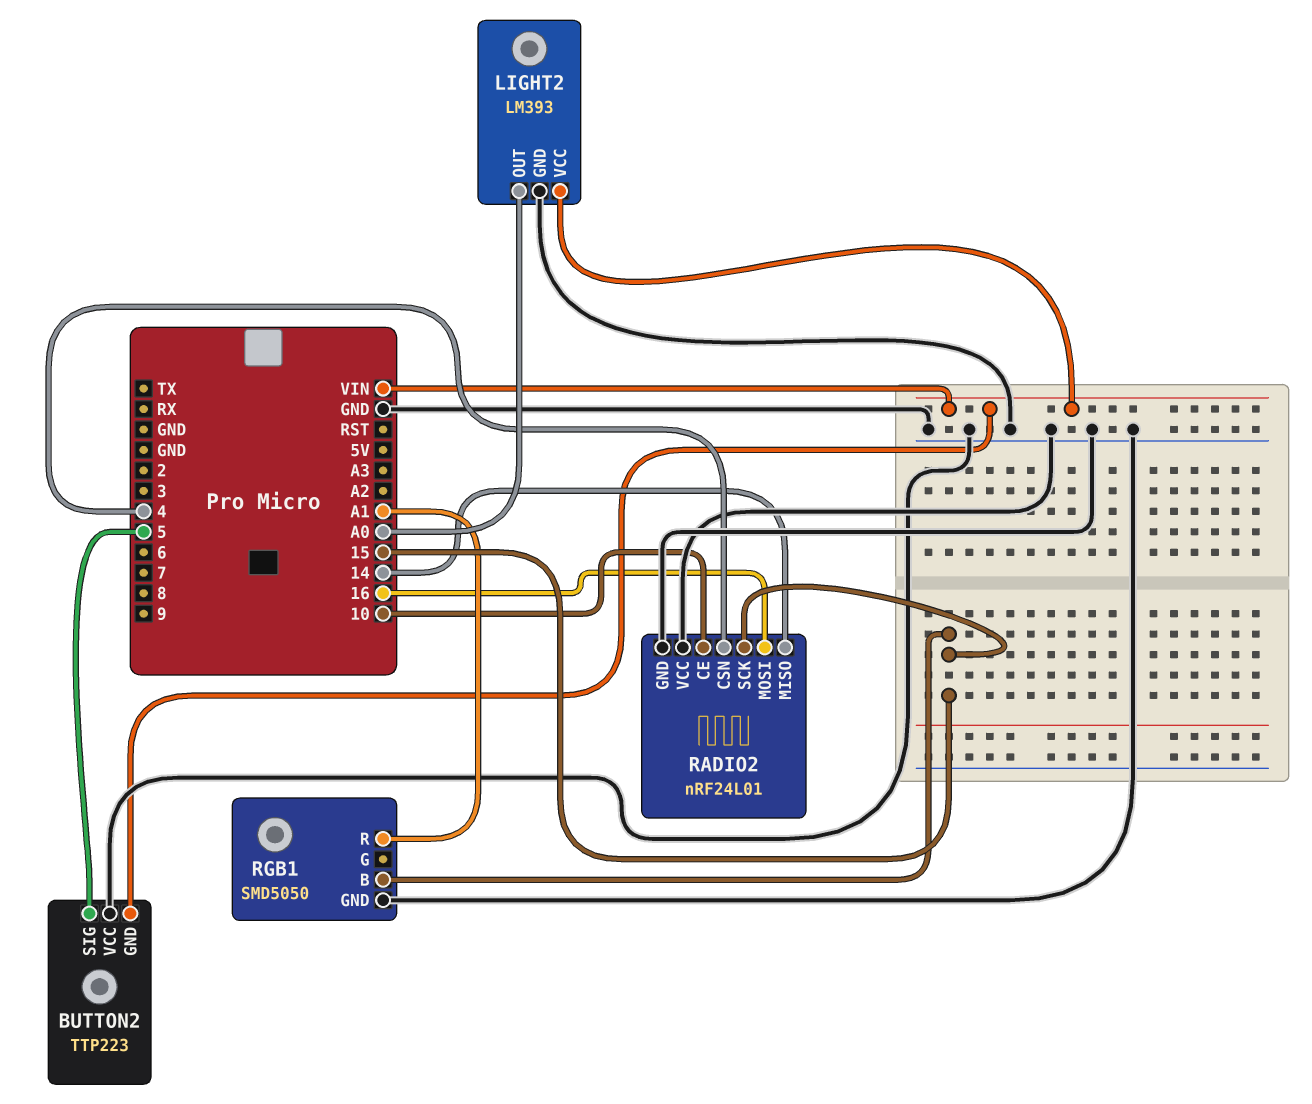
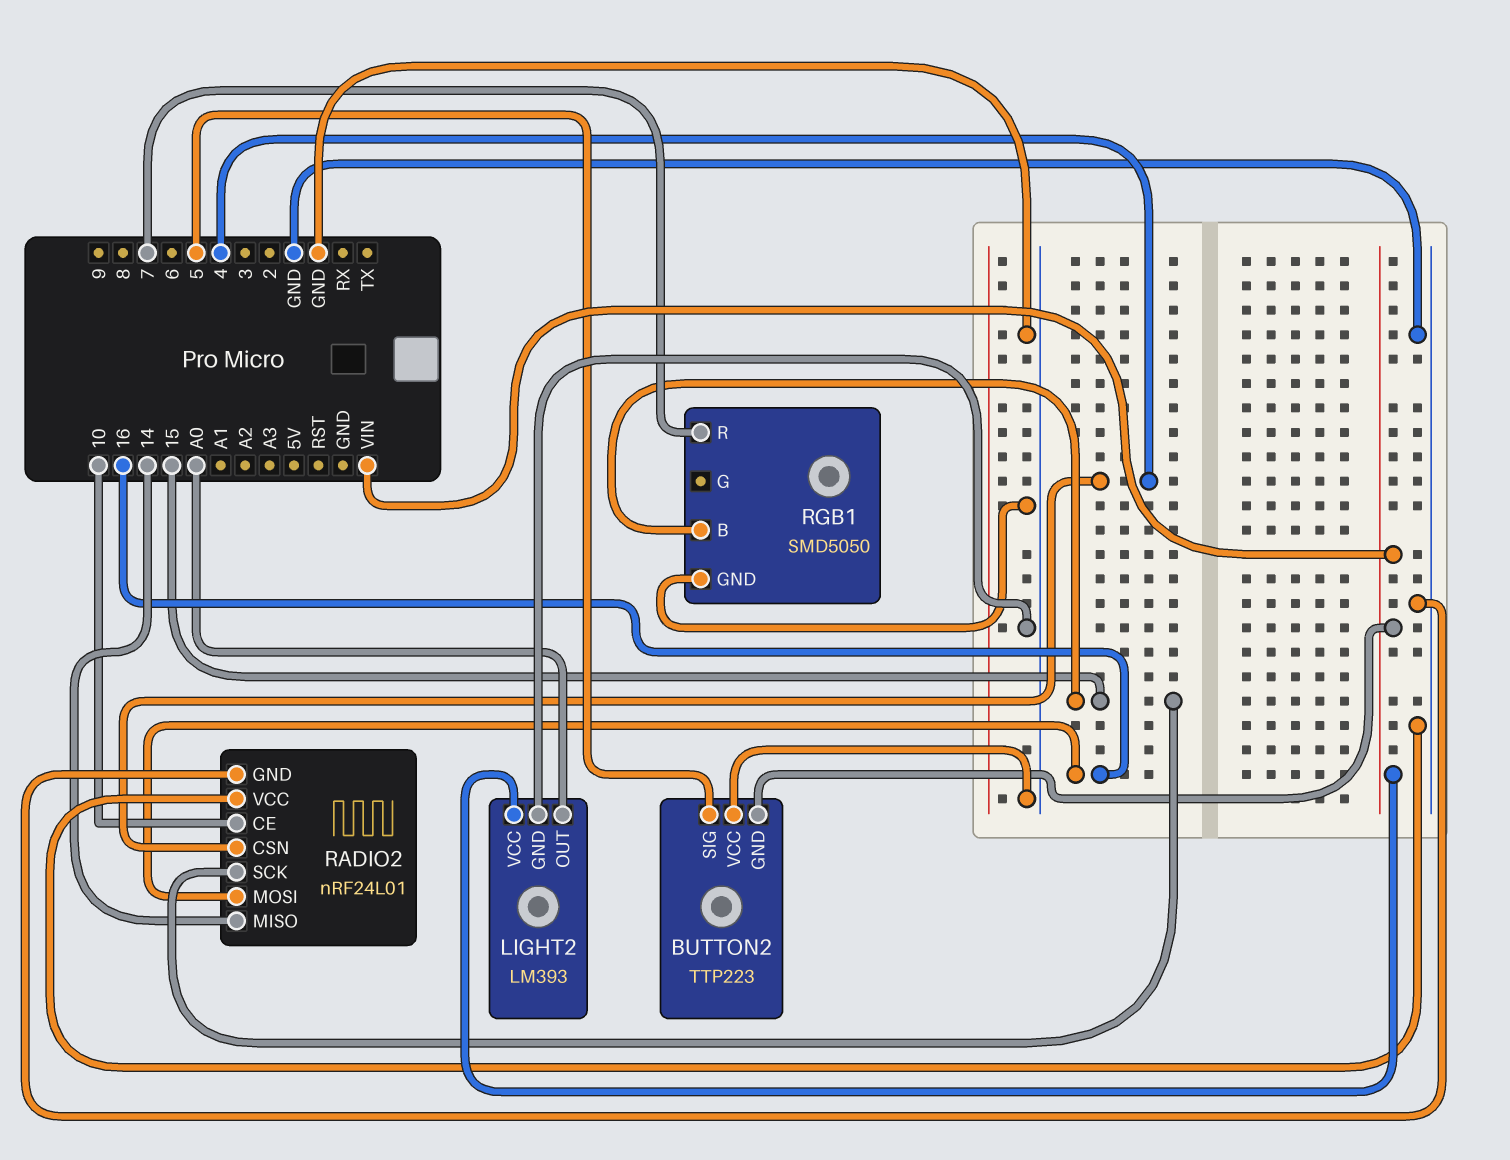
RGB1 pin R: A1 -> 7

